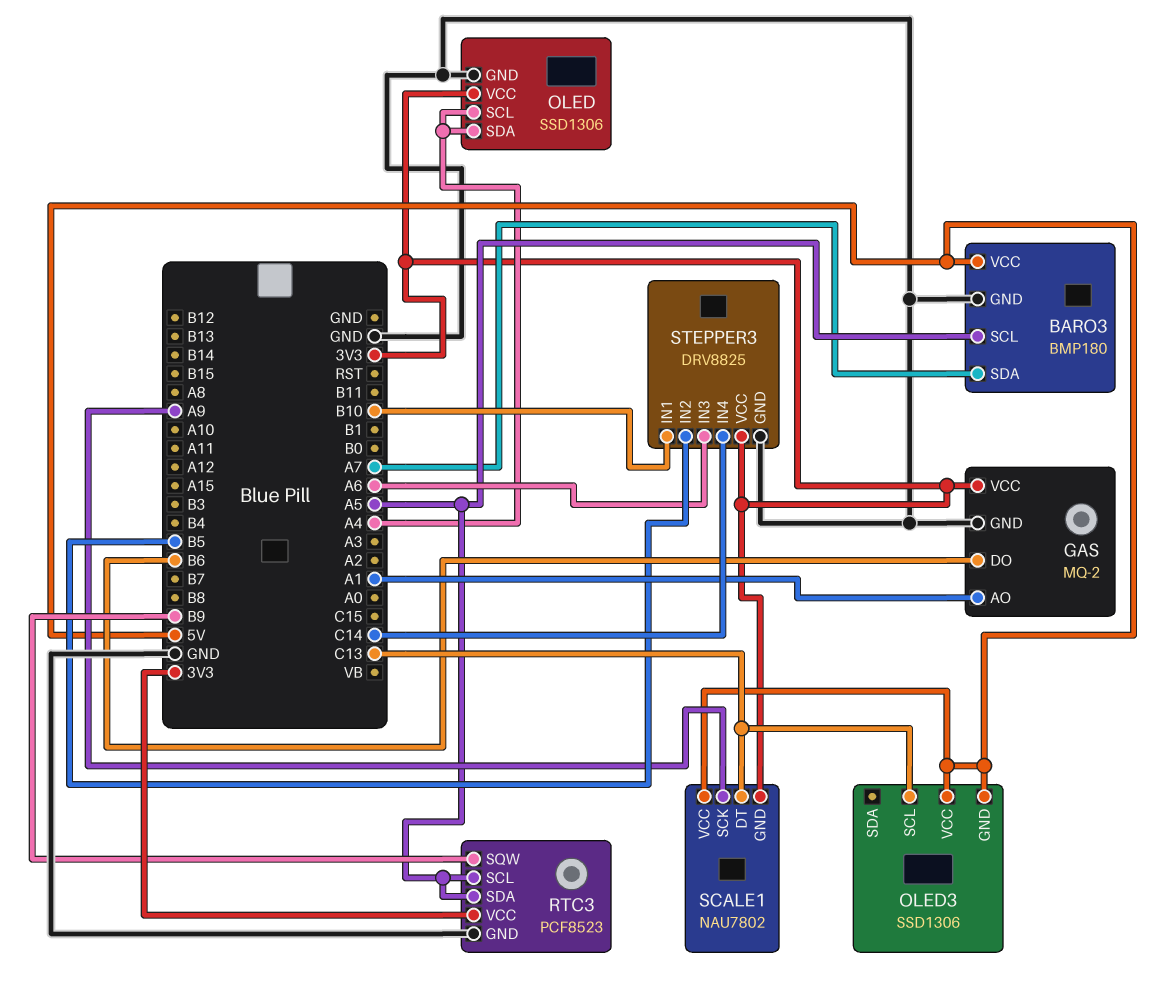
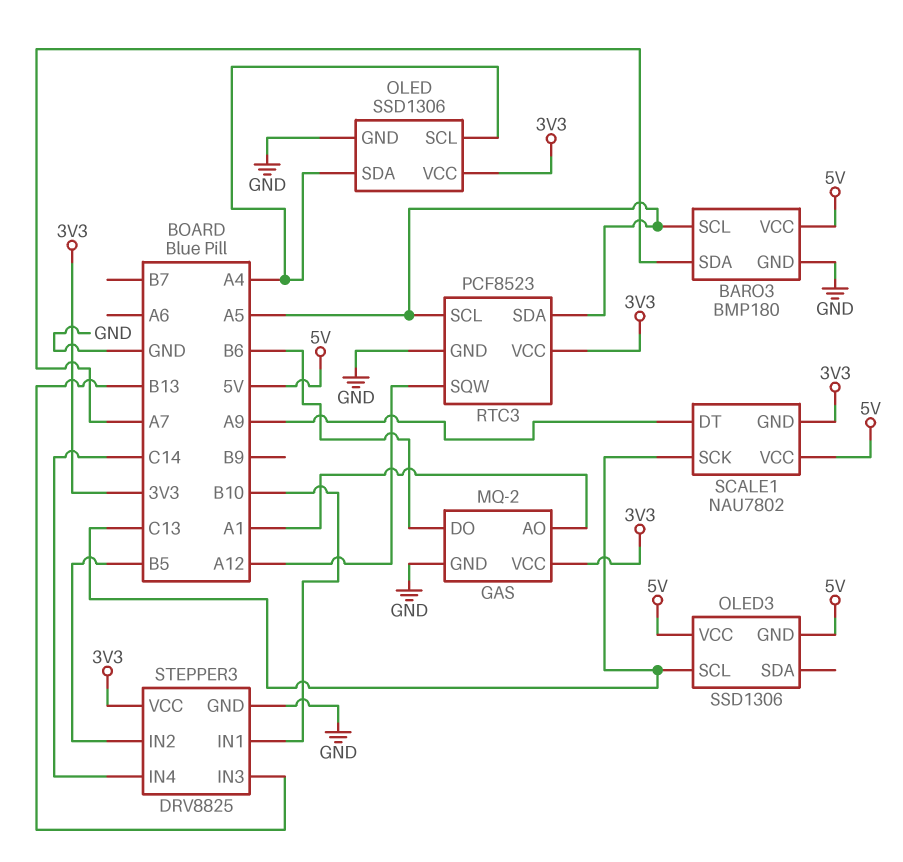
RTC3 pin SQW: B9 -> A12
SCALE1 pin DT: C13 -> A9
SCALE1 pin SCK: A9 -> C13
STEPPER3 pin IN3: A6 -> B13

